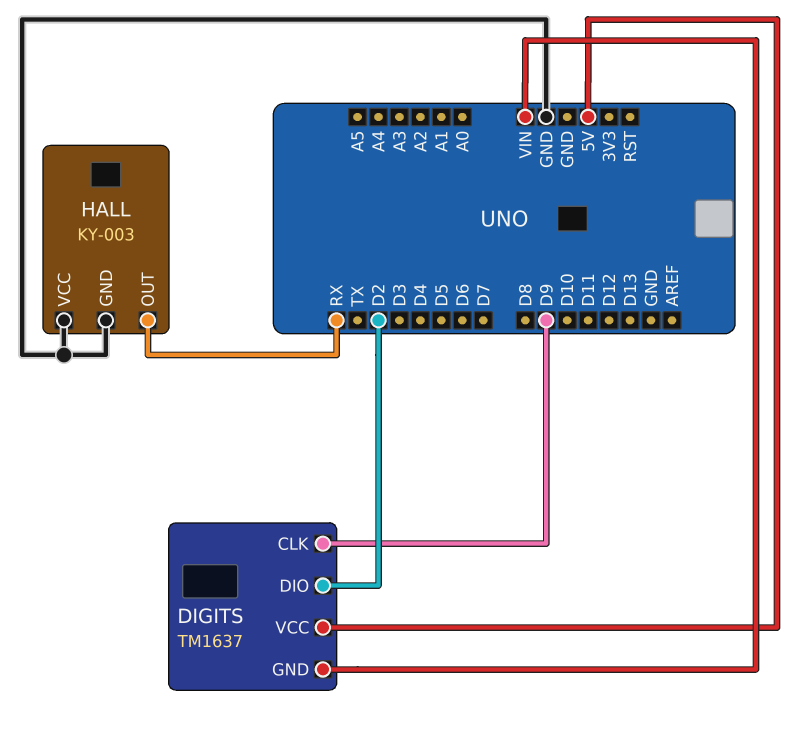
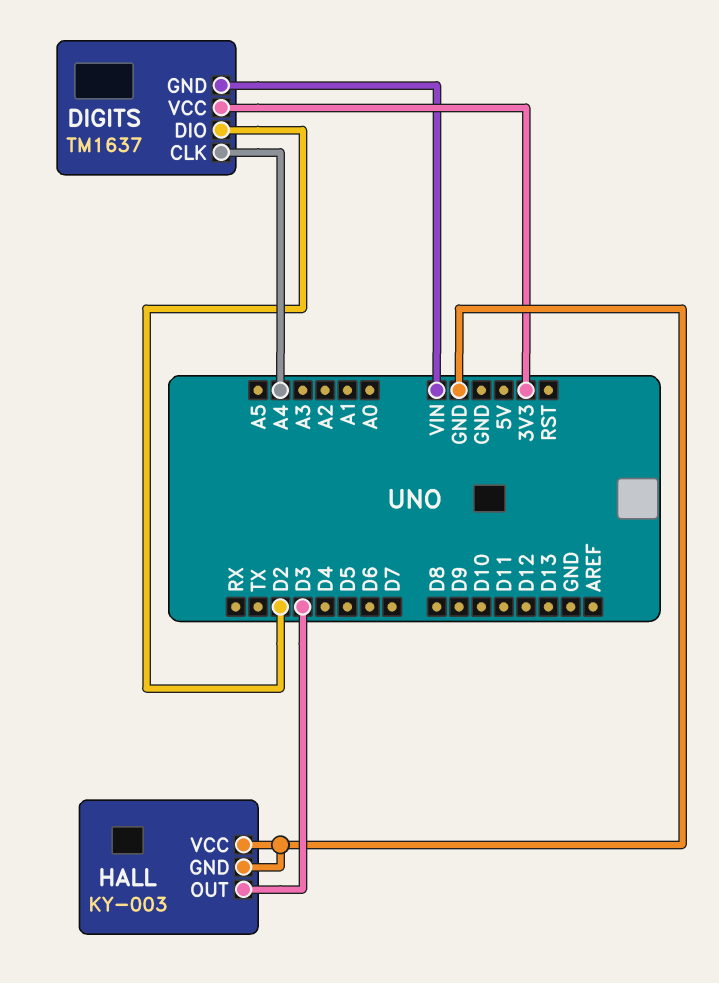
DIGITS pin CLK: D9 -> A4
DIGITS pin VCC: 5V -> 3V3
HALL pin OUT: RX -> D3

